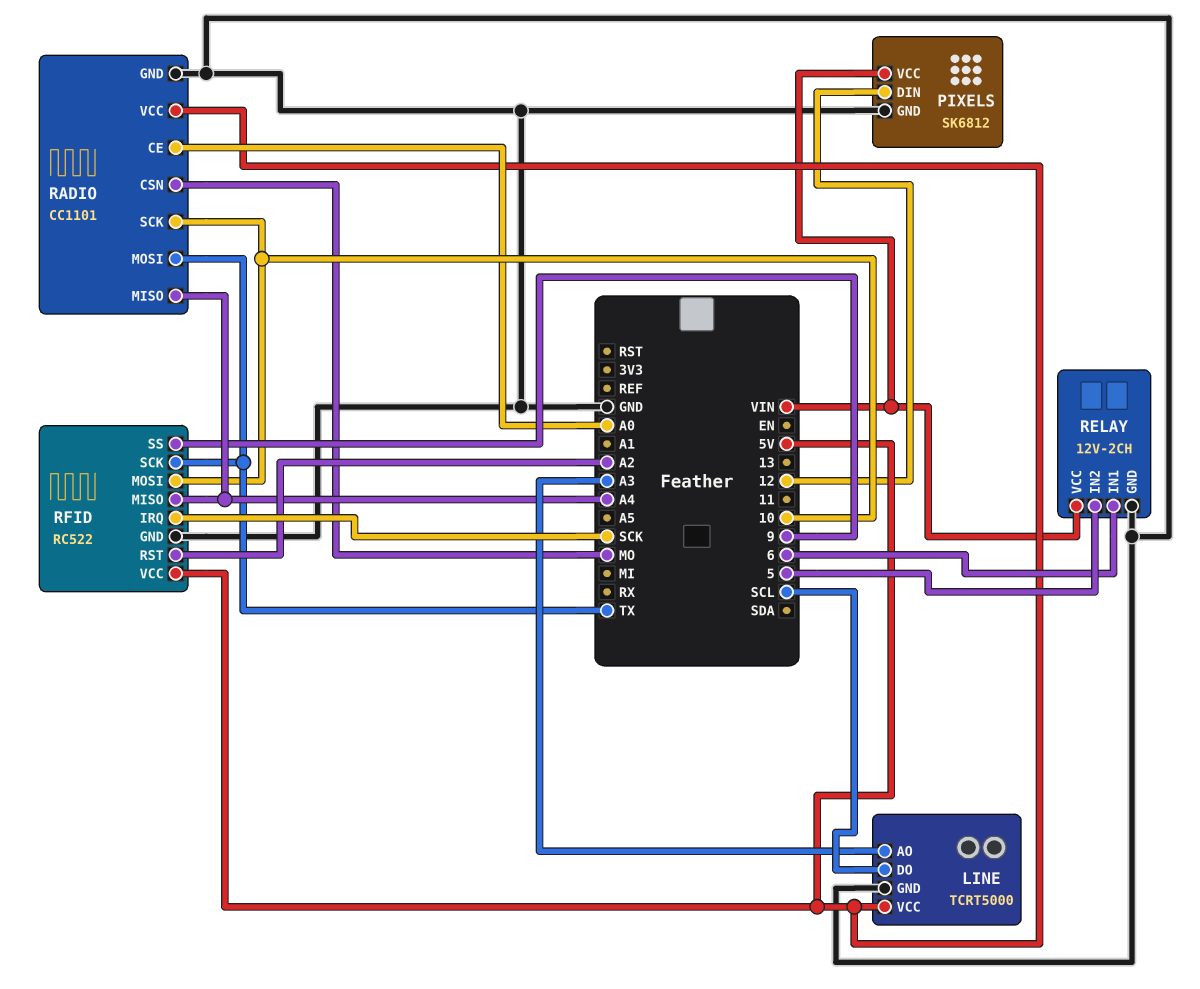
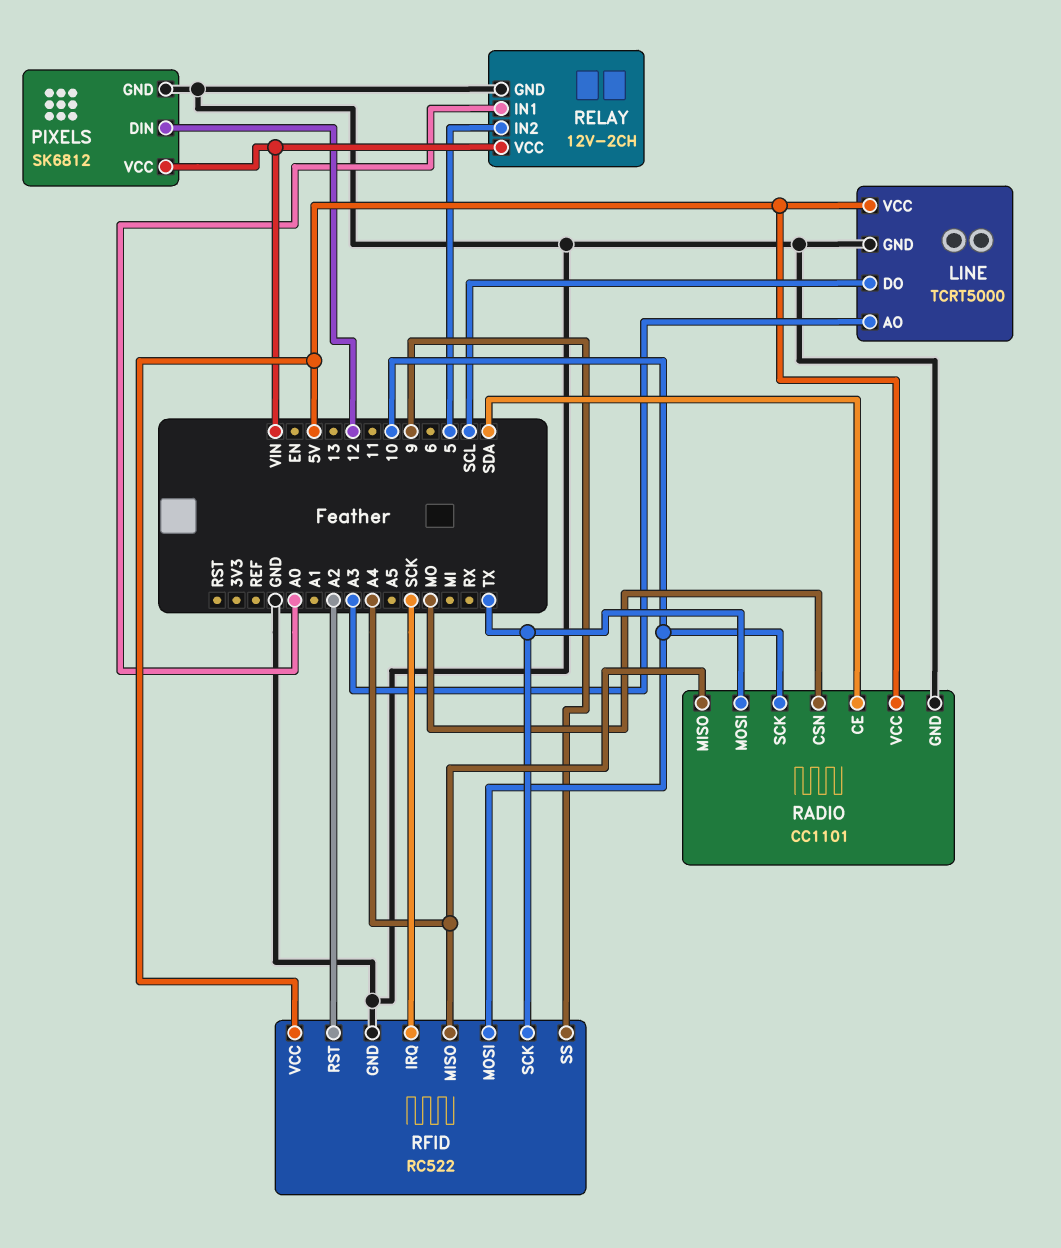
RADIO pin CE: A0 -> SDA
RELAY pin IN1: 6 -> A0

